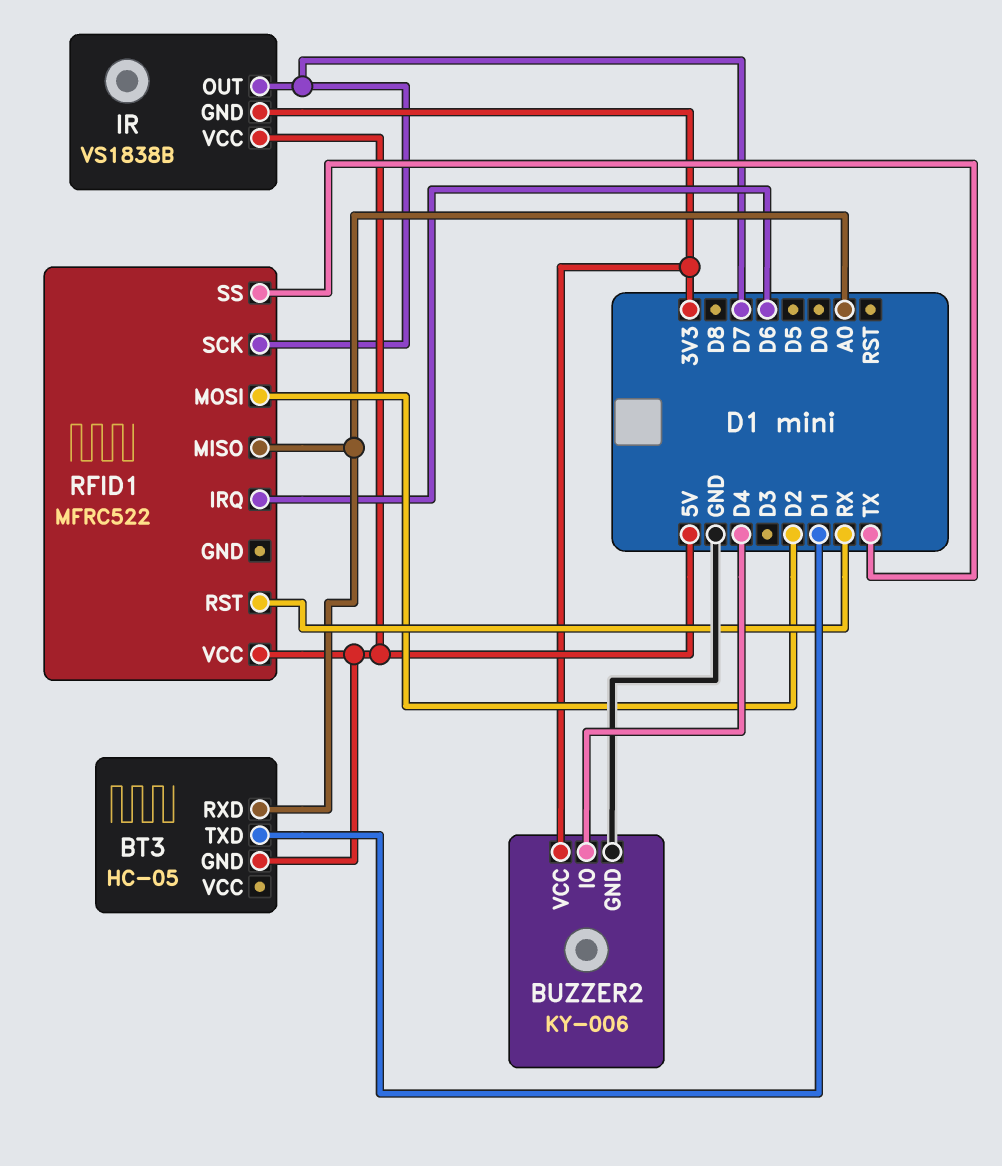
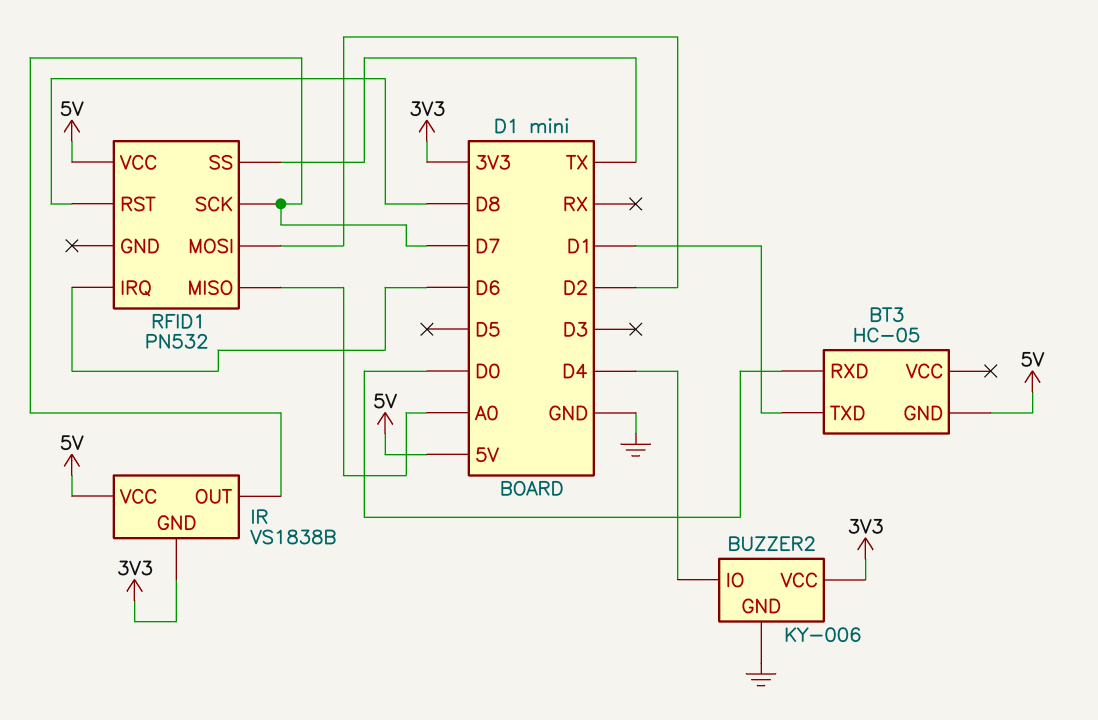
BT3 pin RXD: A0 -> D0
RFID1: MFRC522 -> PN532
RFID1 pin RST: RX -> D8

